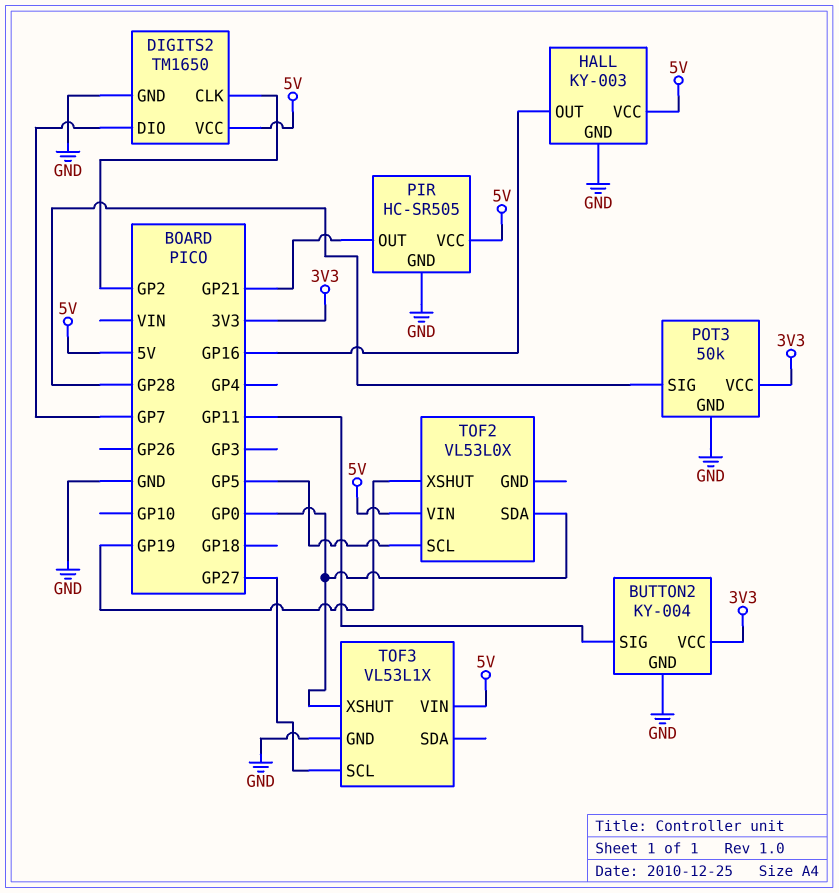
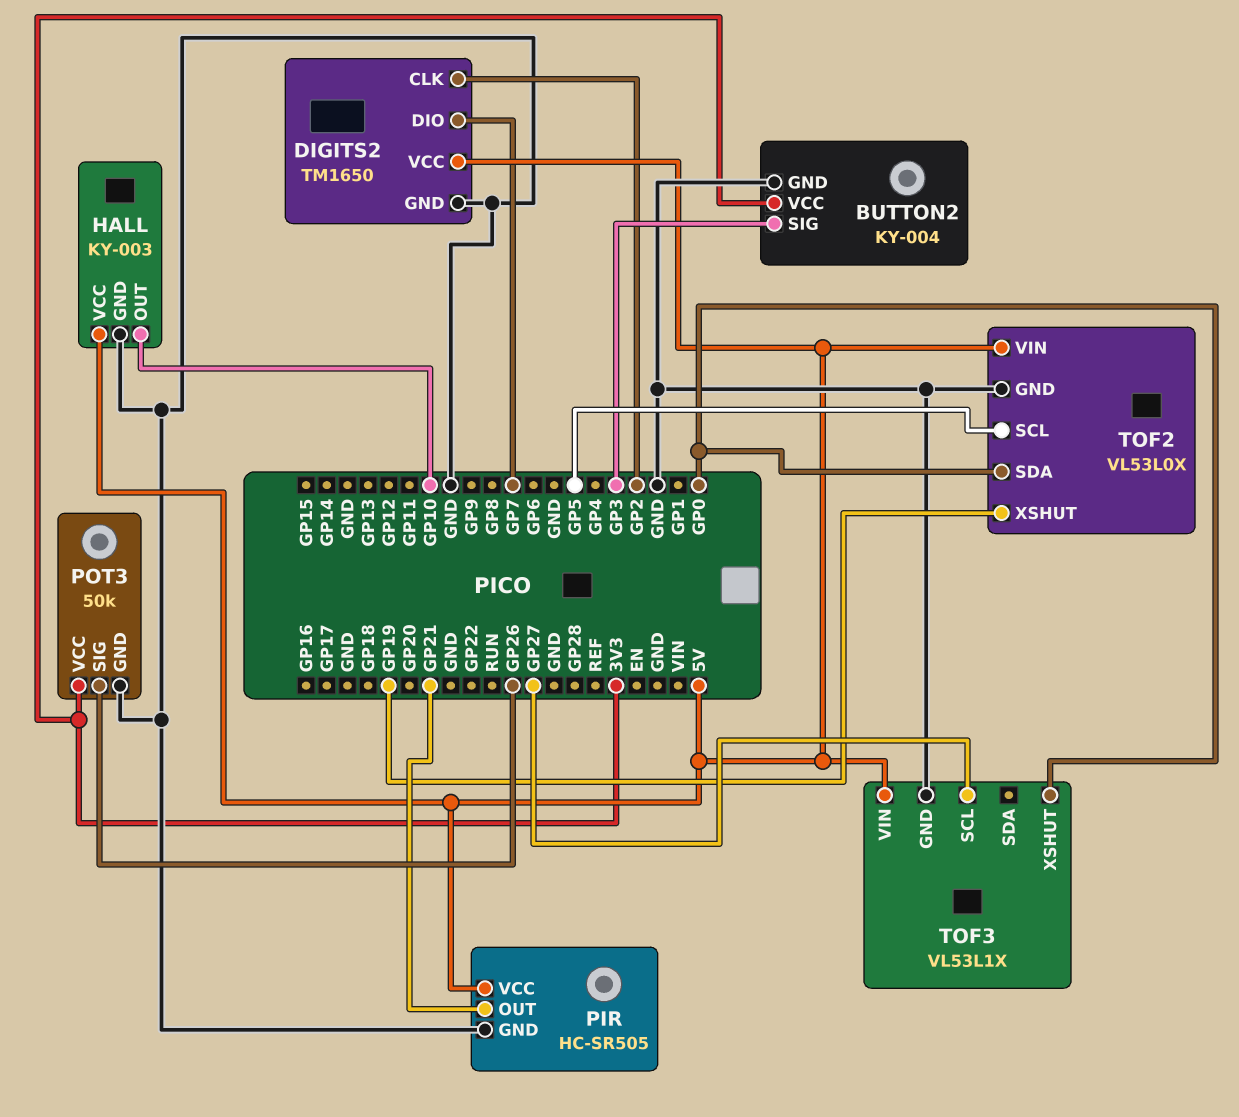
BUTTON2 pin SIG: GP11 -> GP3
HALL pin OUT: GP16 -> GP10
POT3 pin SIG: GP28 -> GP26
TOF2 pin GND: none -> GND

